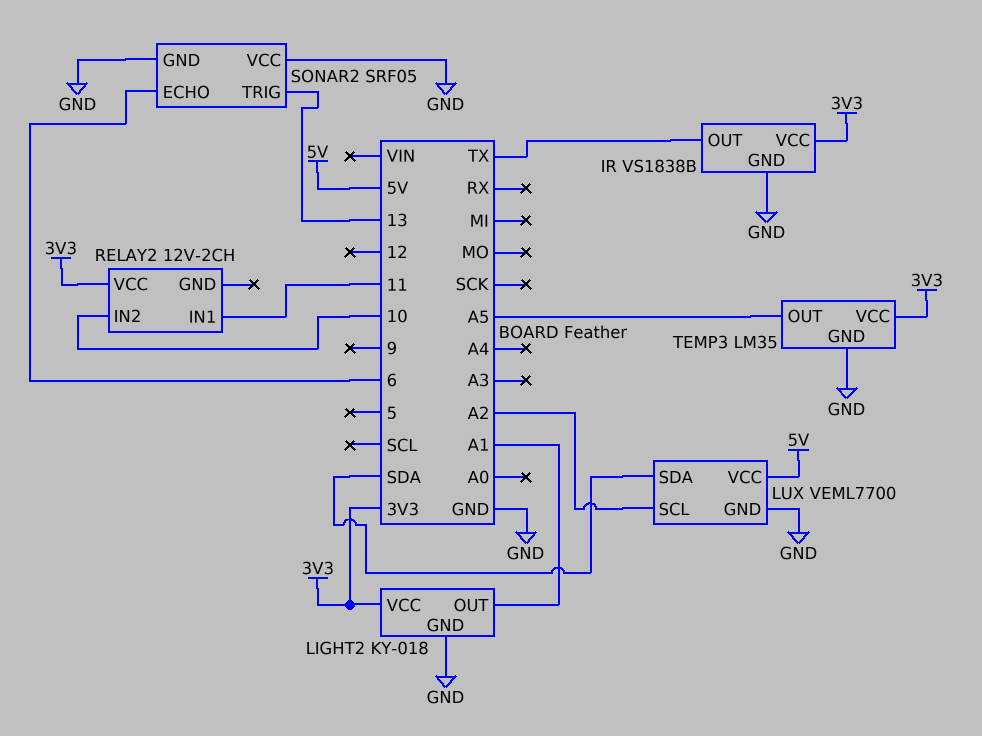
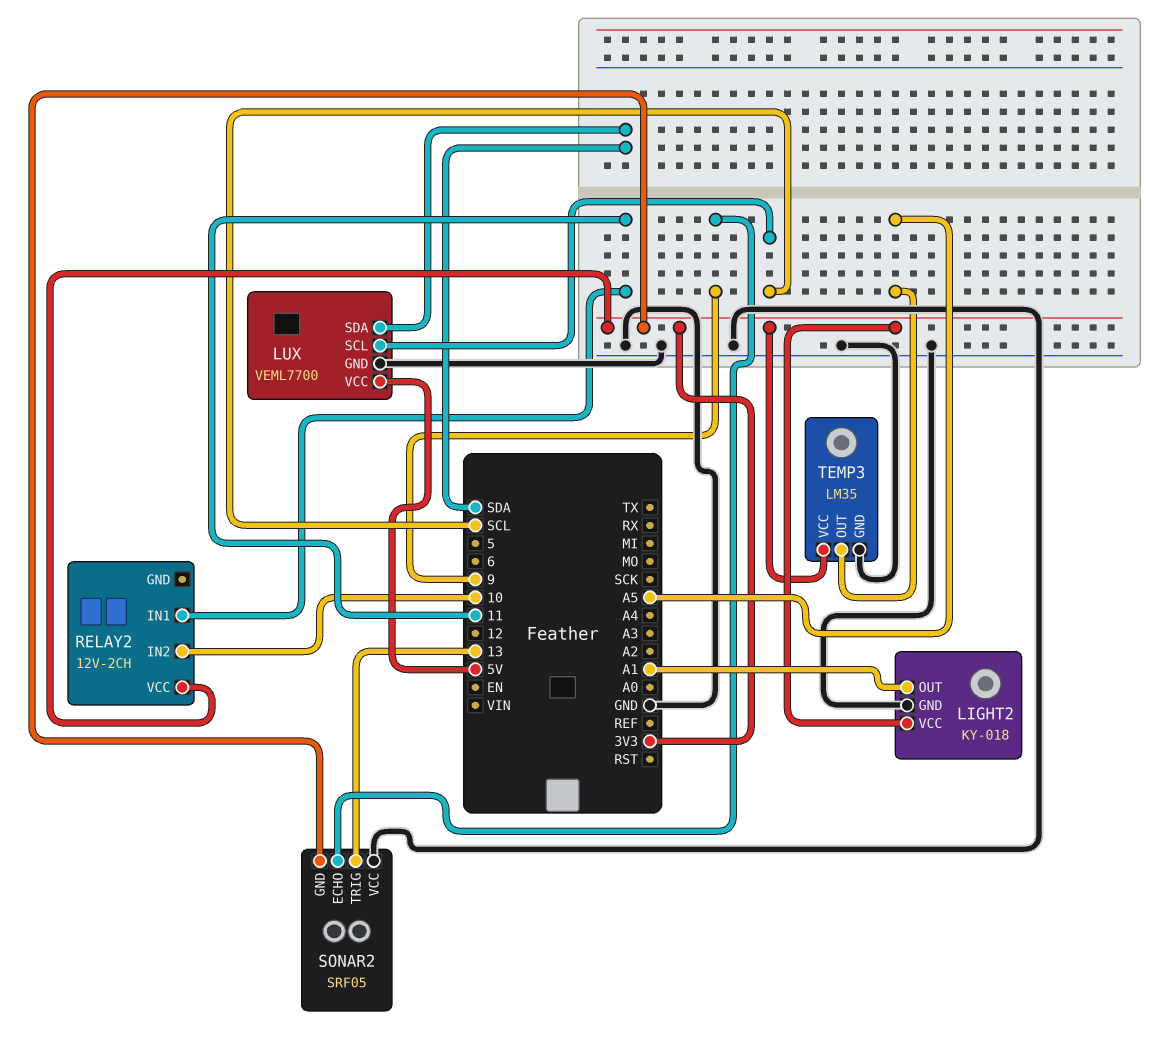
IR: VS1838B -> none
IR pin GND: GND -> none
IR pin OUT: TX -> none
IR pin VCC: 3V3 -> none
LUX pin SCL: A2 -> SCL
SONAR2 pin ECHO: 6 -> 9
SONAR2 pin GND: GND -> 3V3

